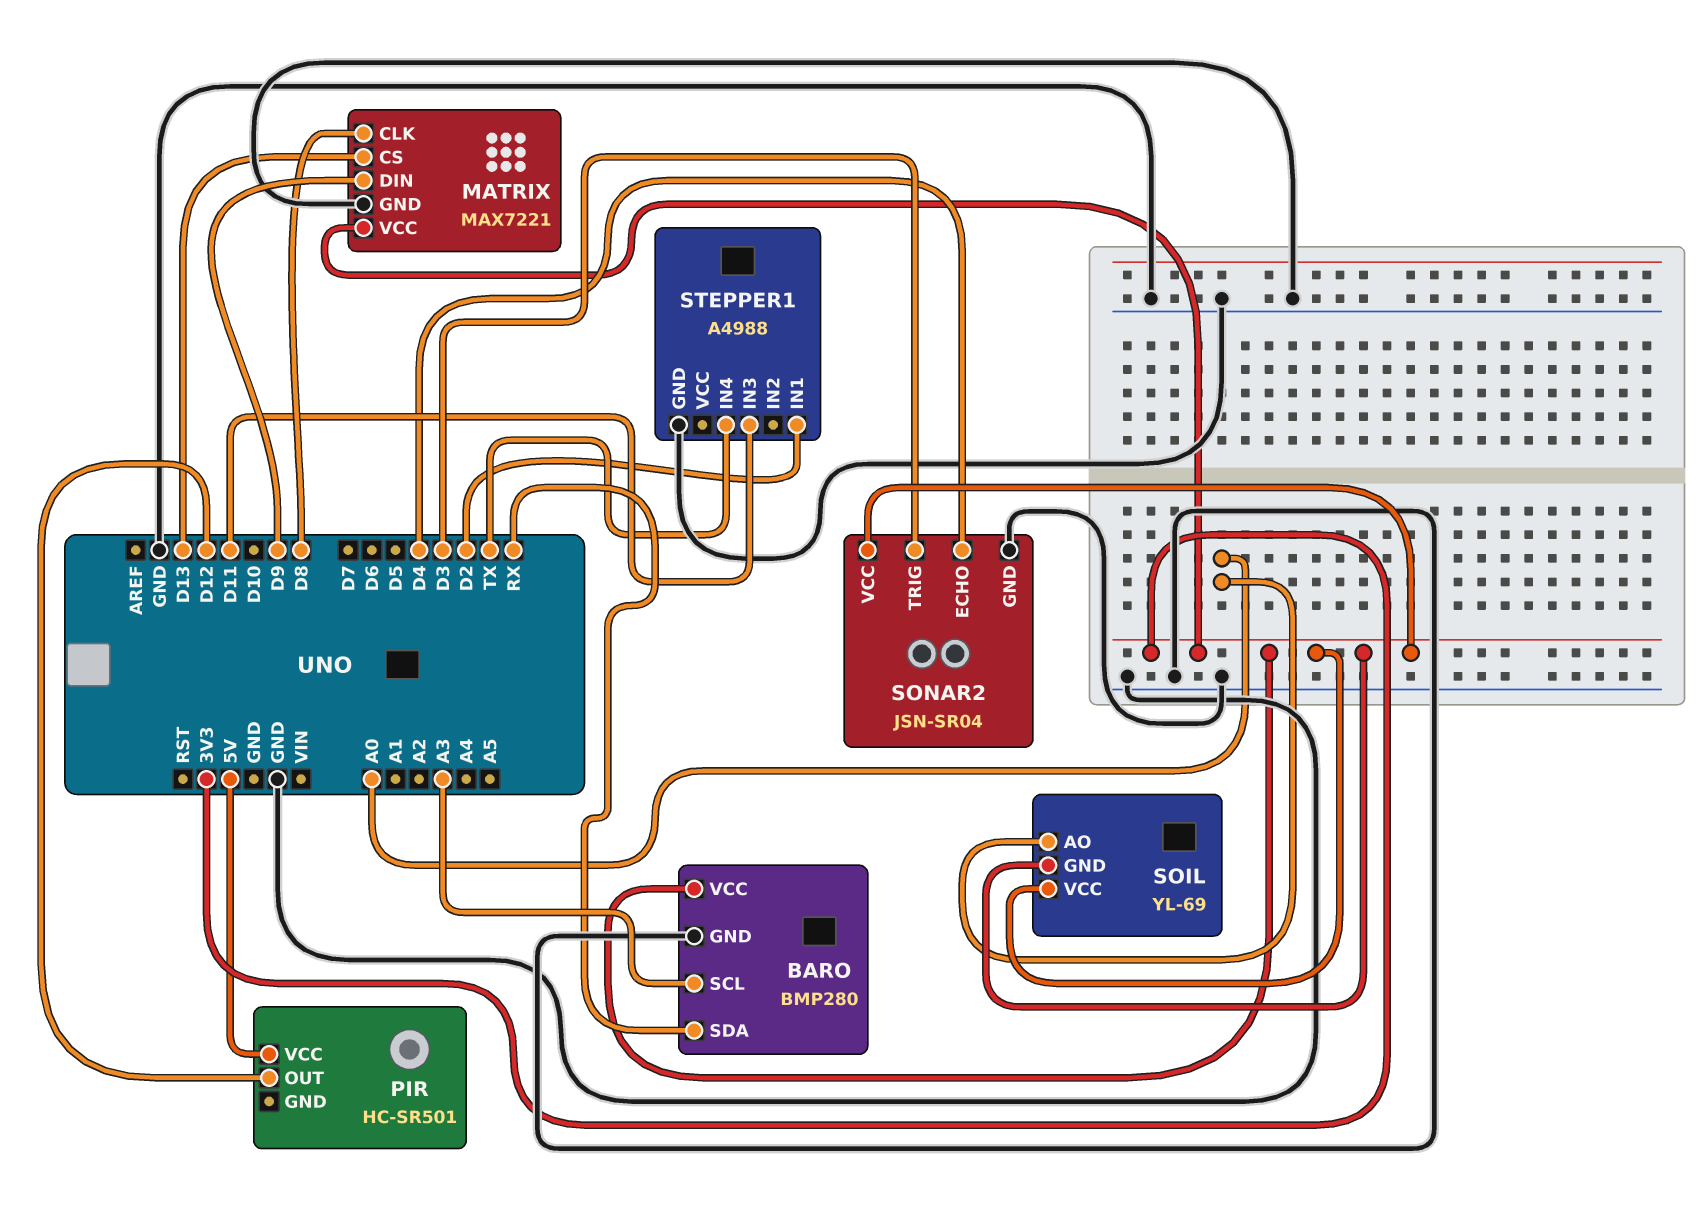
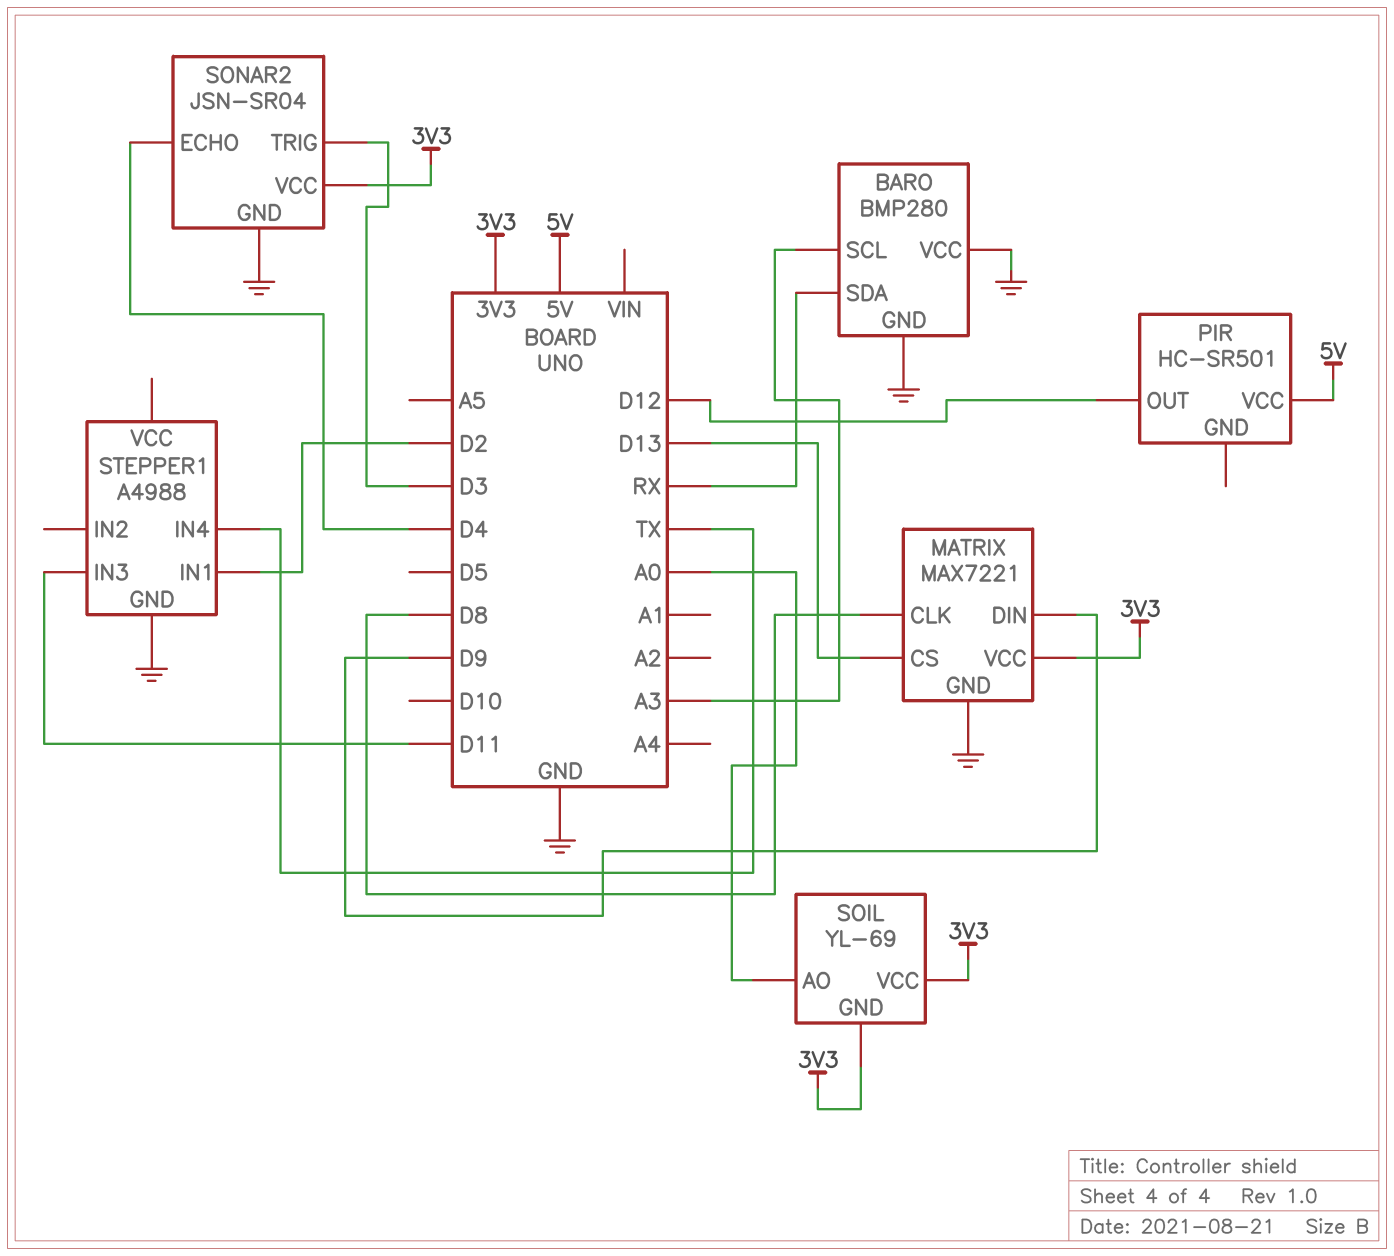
BARO pin VCC: 3V3 -> GND

